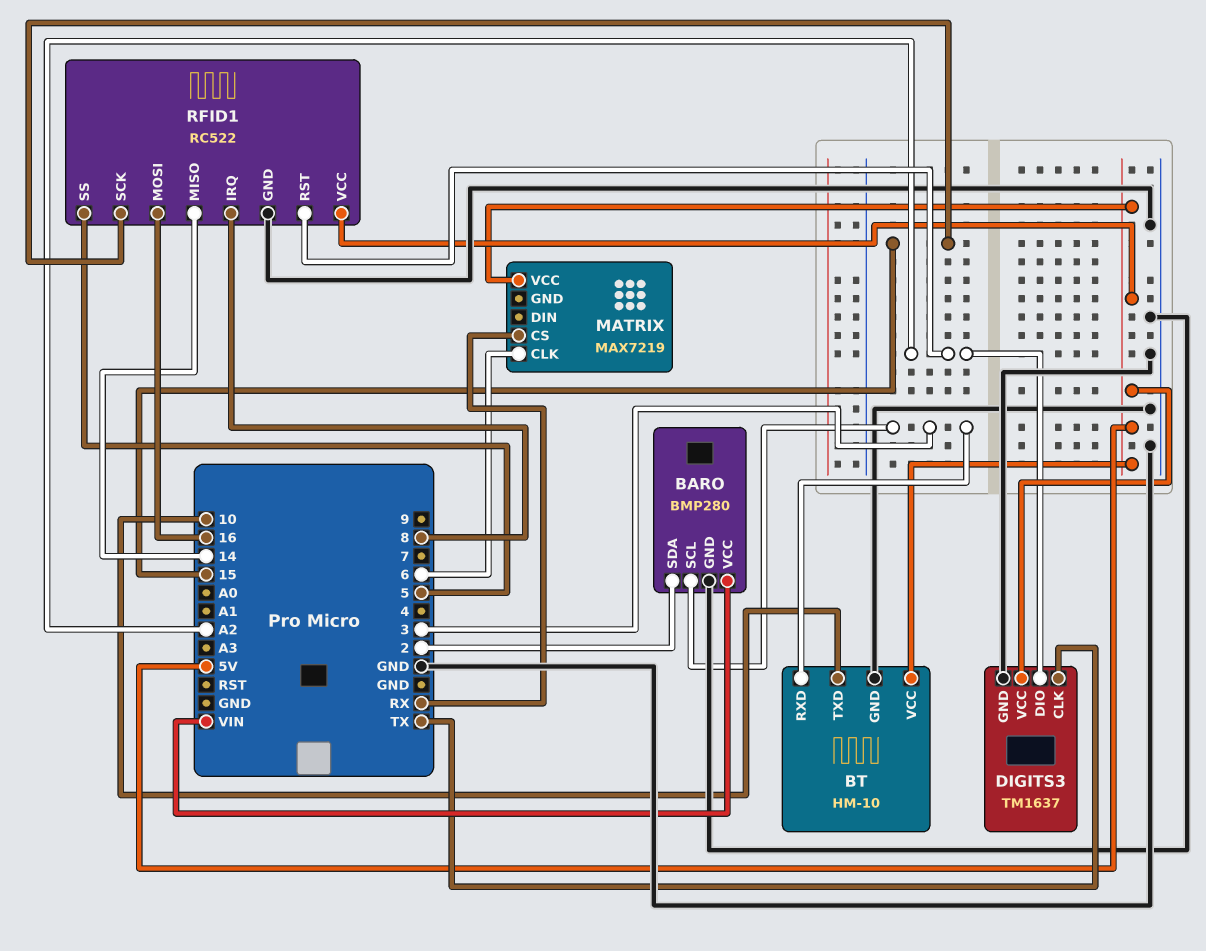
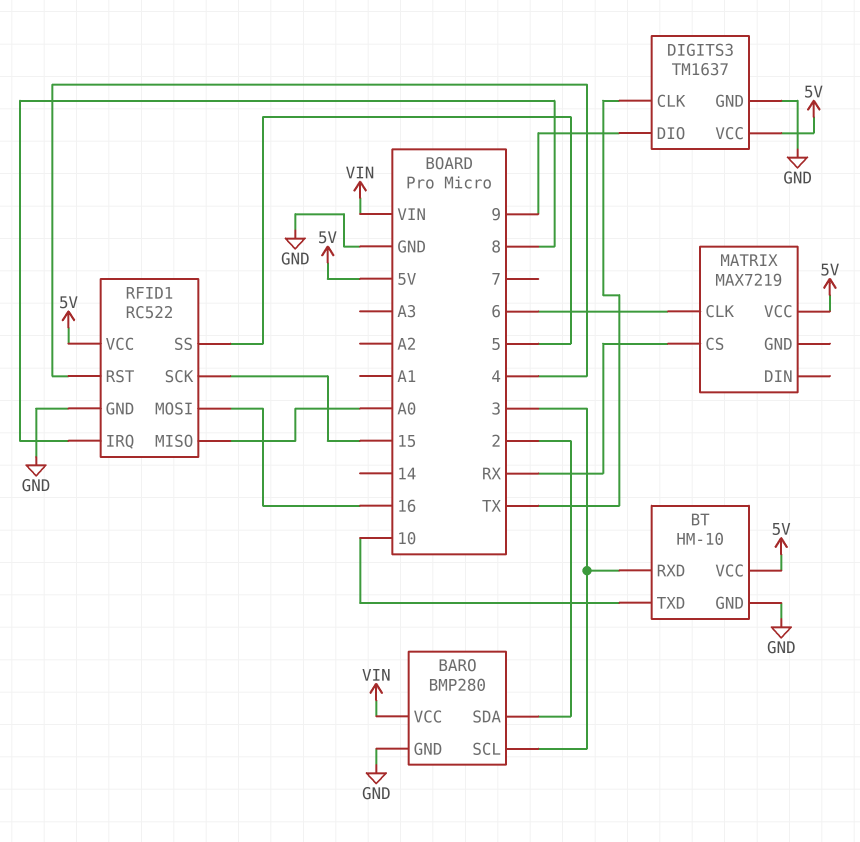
DIGITS3 pin DIO: A2 -> 9
RFID1 pin MISO: 14 -> A0
RFID1 pin RST: A2 -> 4

